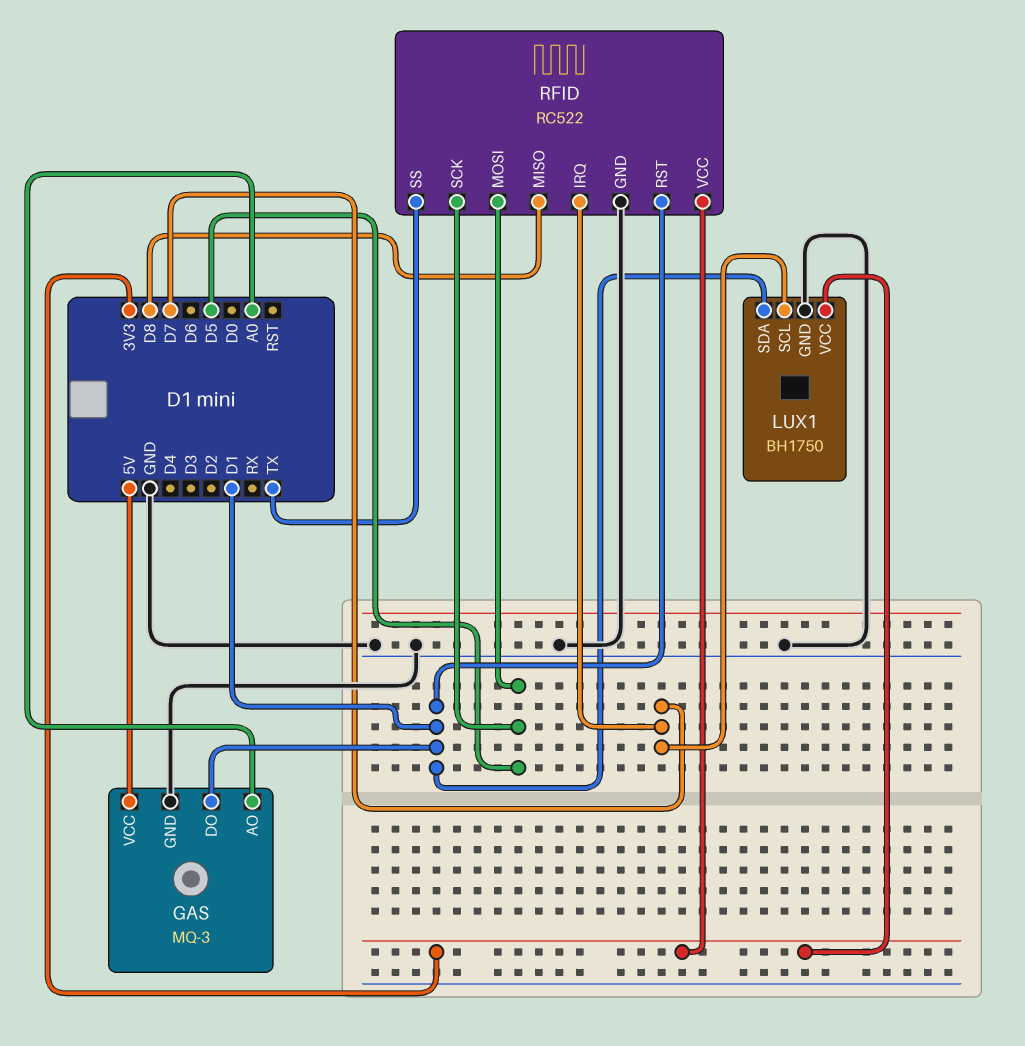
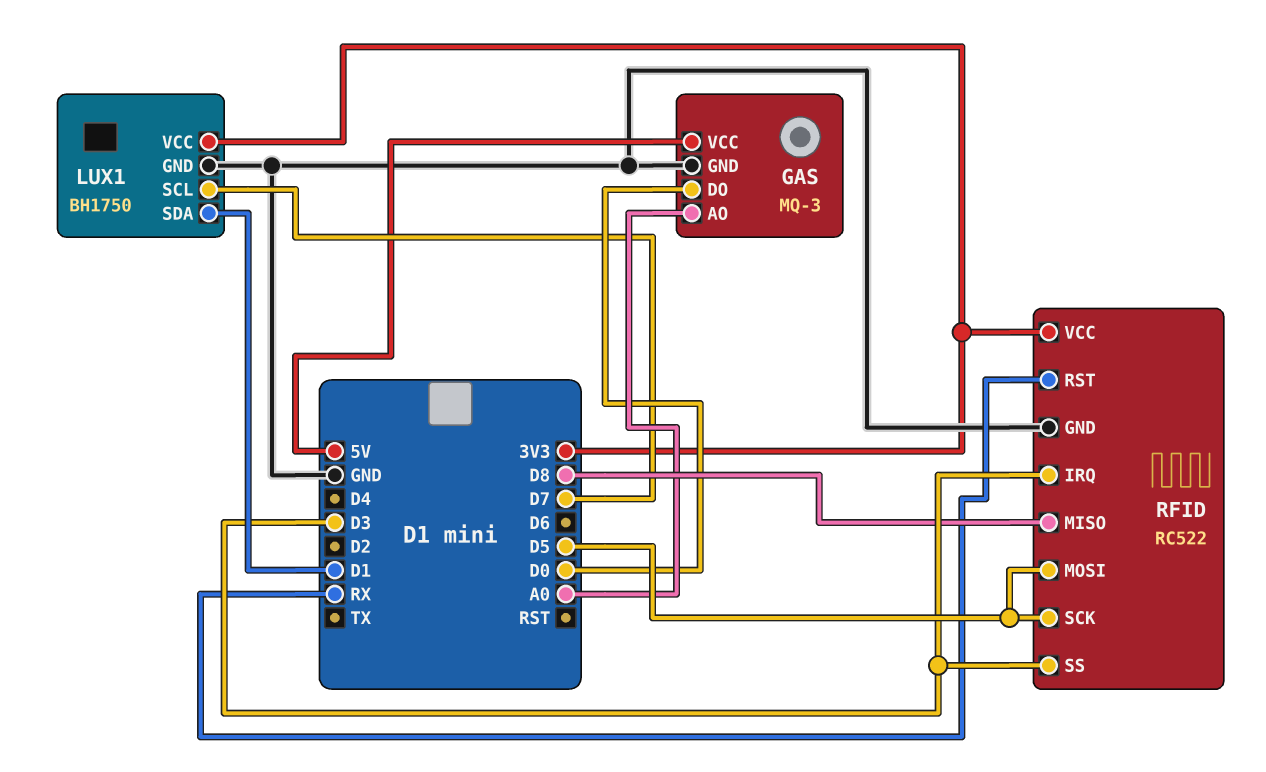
GAS pin DO: D1 -> D0
RFID pin IRQ: D7 -> D3
RFID pin RST: D1 -> RX
RFID pin SS: TX -> D3

